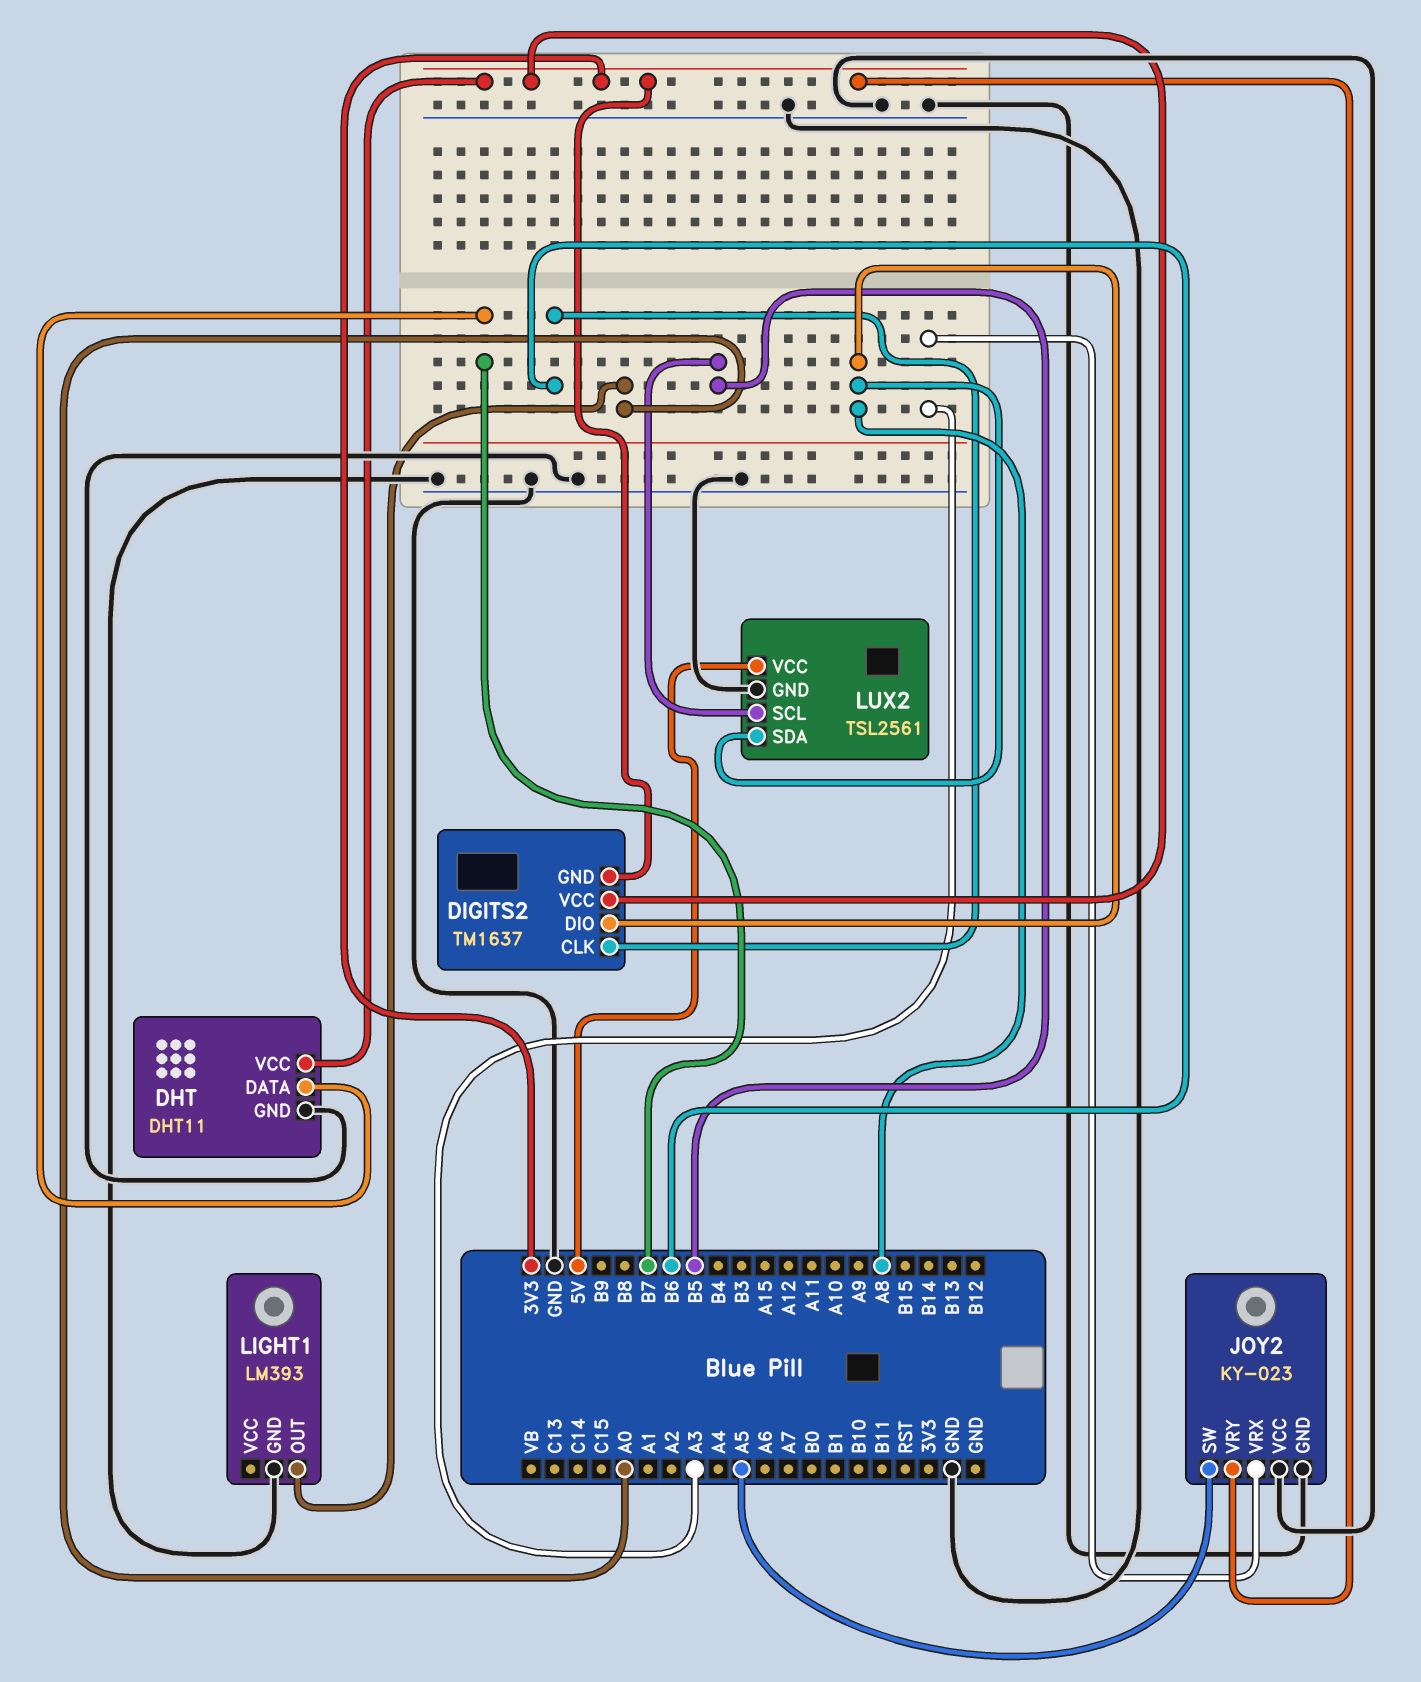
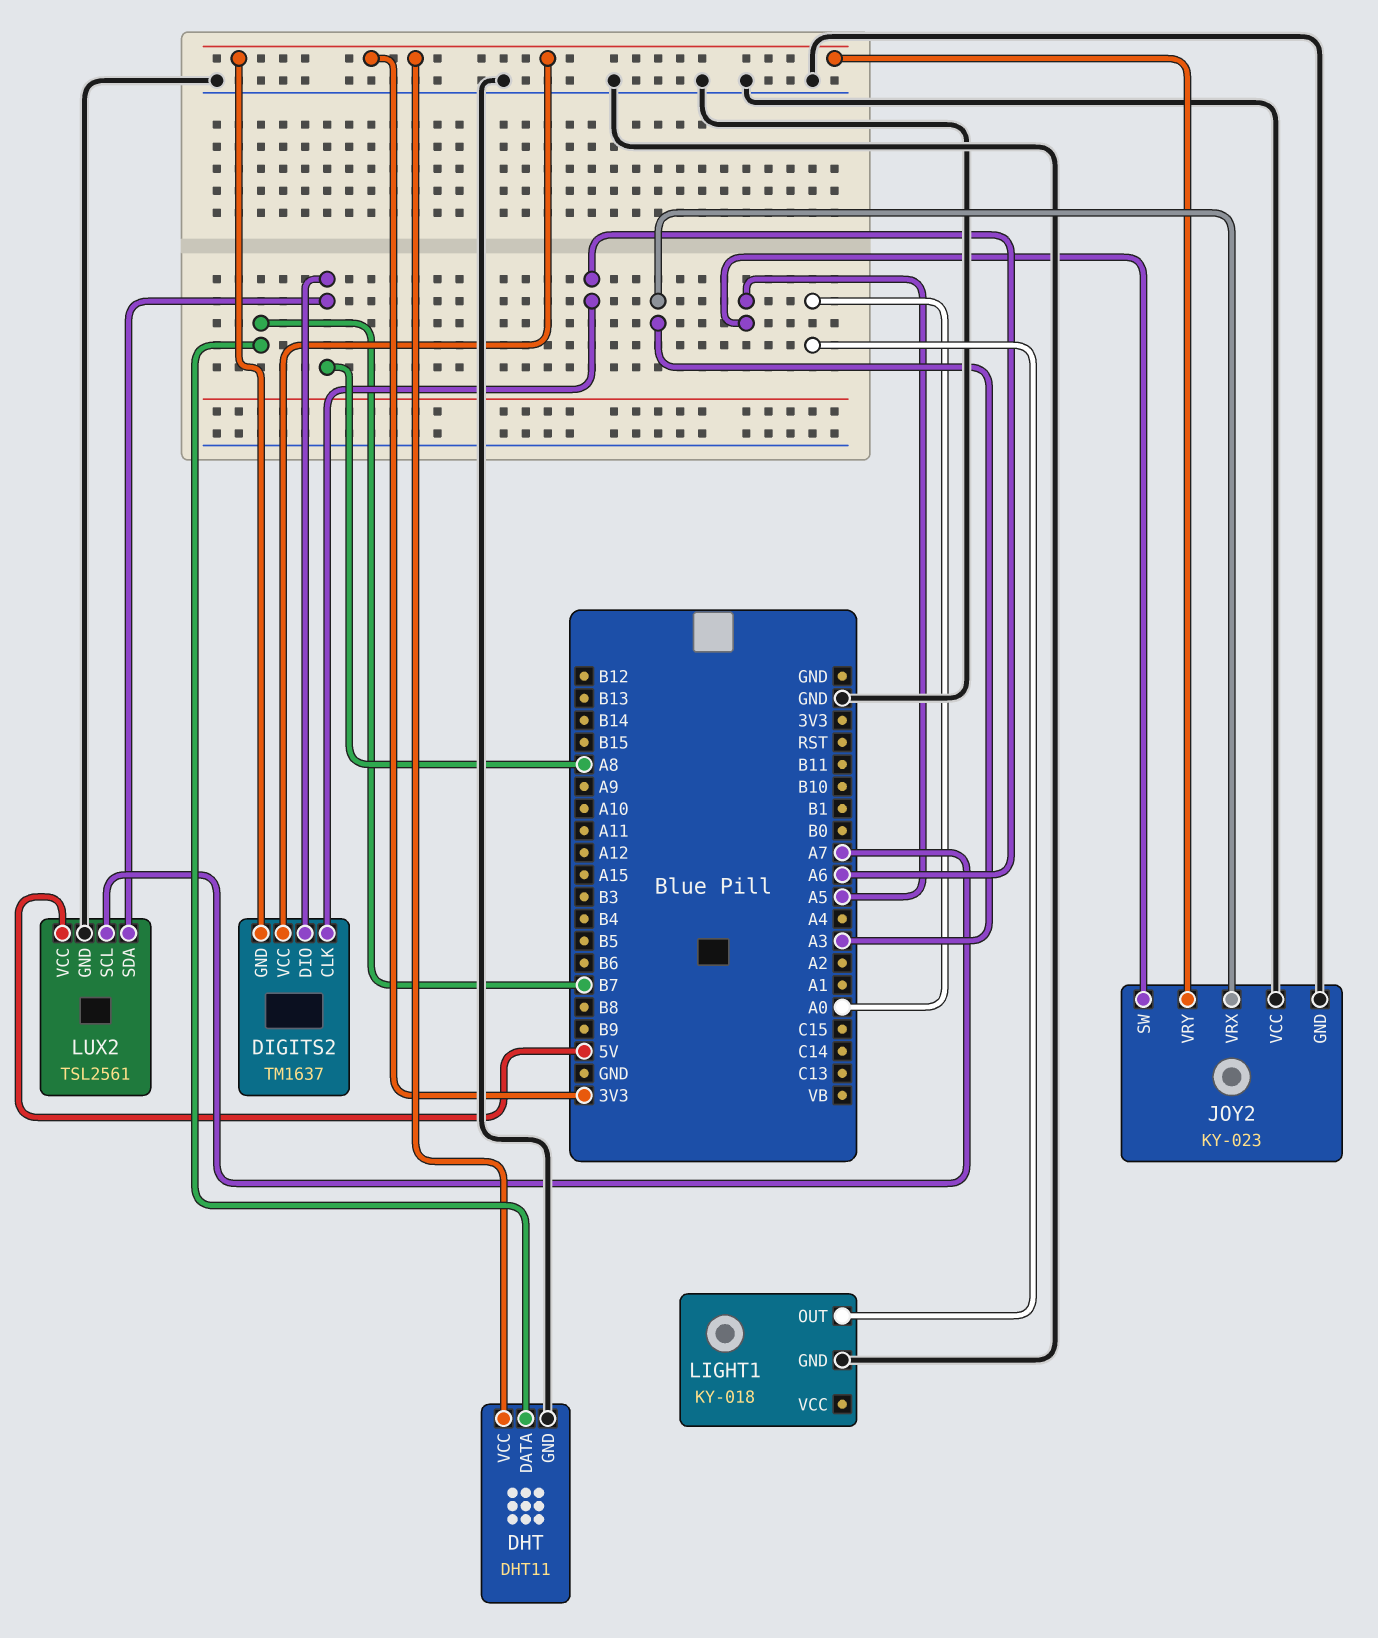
DIGITS2 pin CLK: B6 -> A6
LIGHT1: LM393 -> KY-018
LUX2 pin SCL: B5 -> A7

